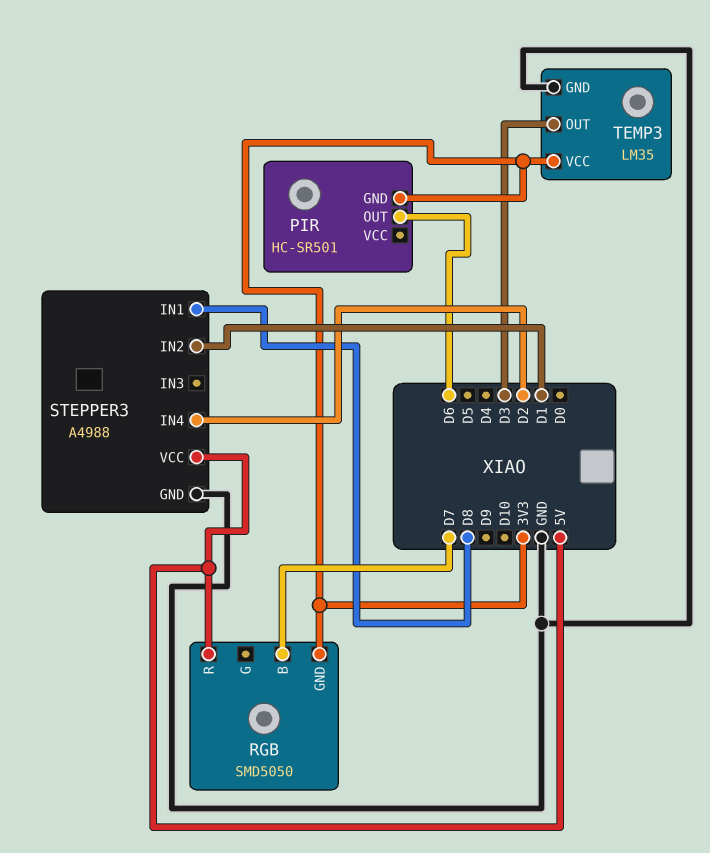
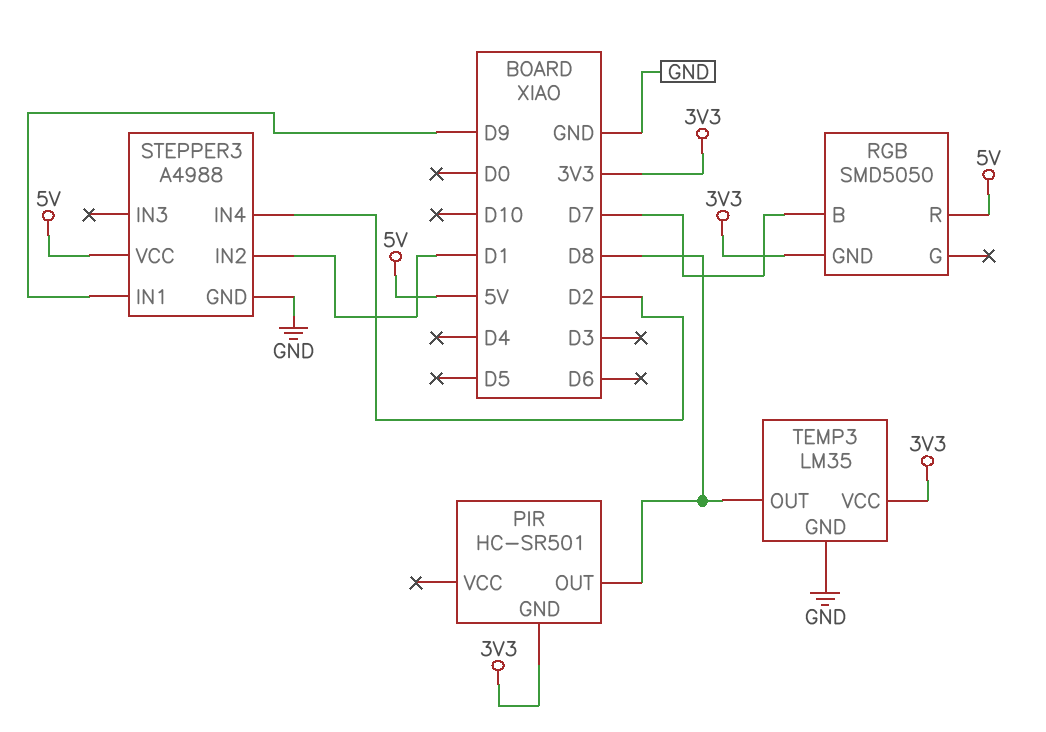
PIR pin OUT: D6 -> D8
STEPPER3 pin IN1: D8 -> D9
TEMP3 pin OUT: D3 -> D8

